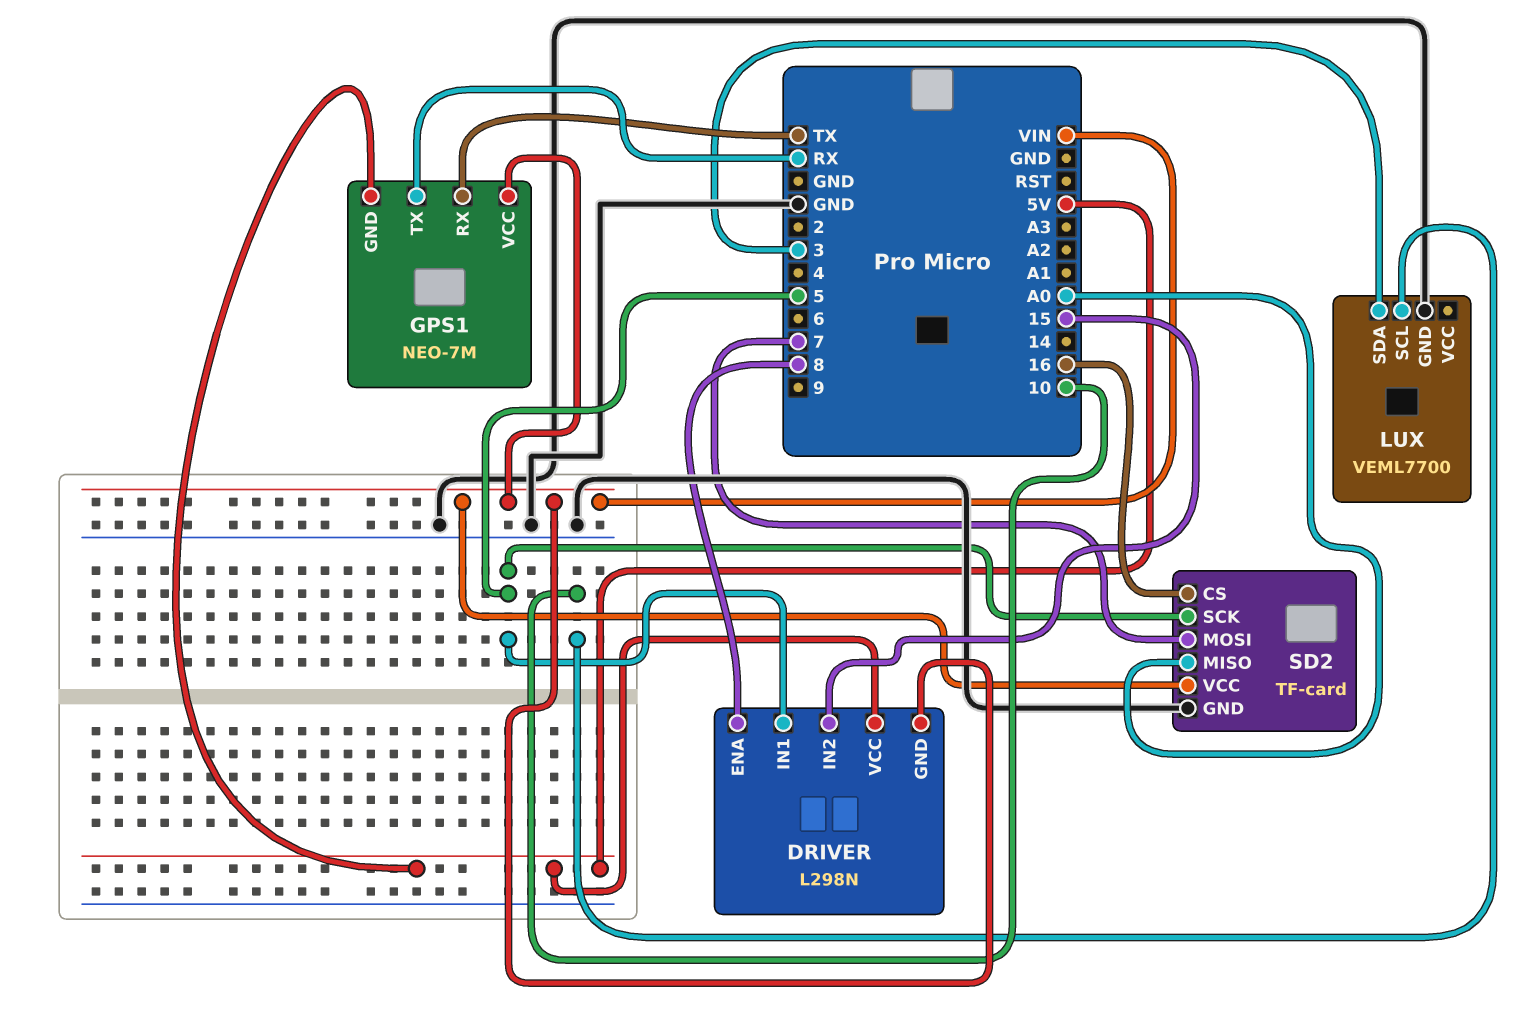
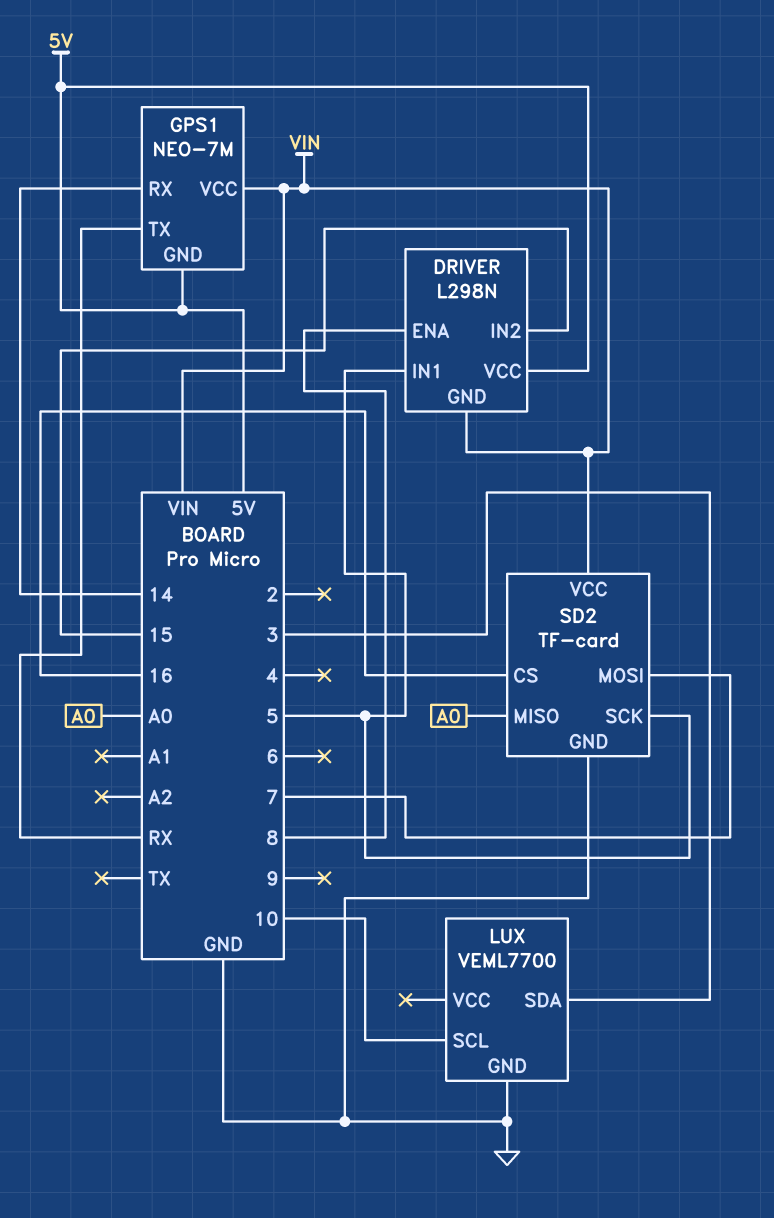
GPS1 pin RX: TX -> 14

